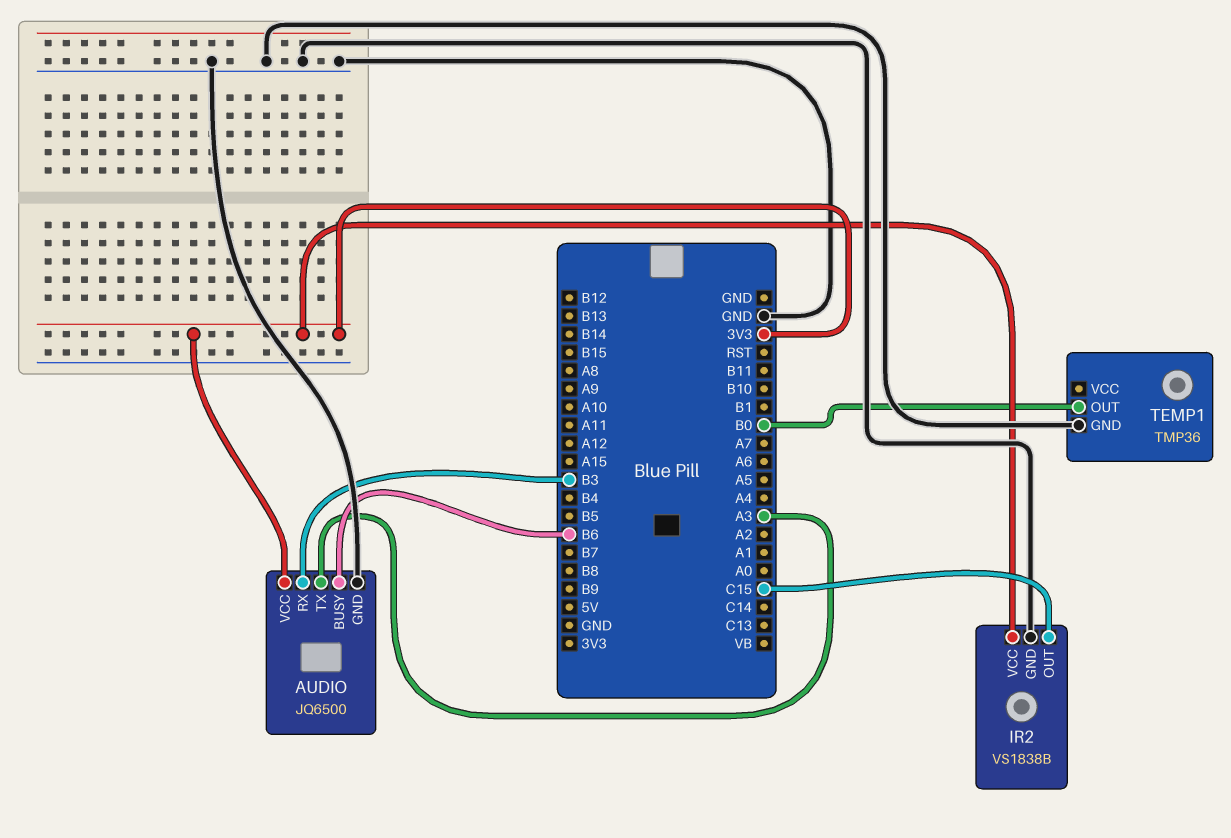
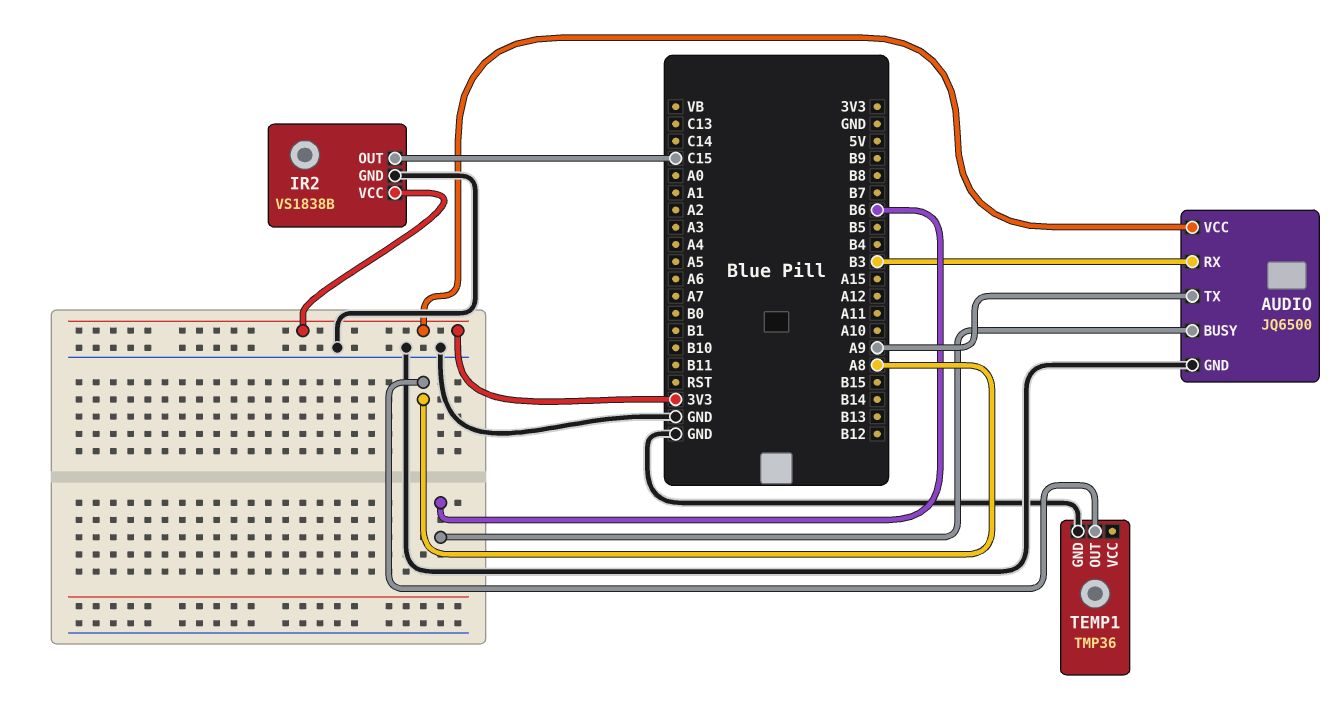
AUDIO pin TX: A3 -> A9
TEMP1 pin OUT: B0 -> A8

